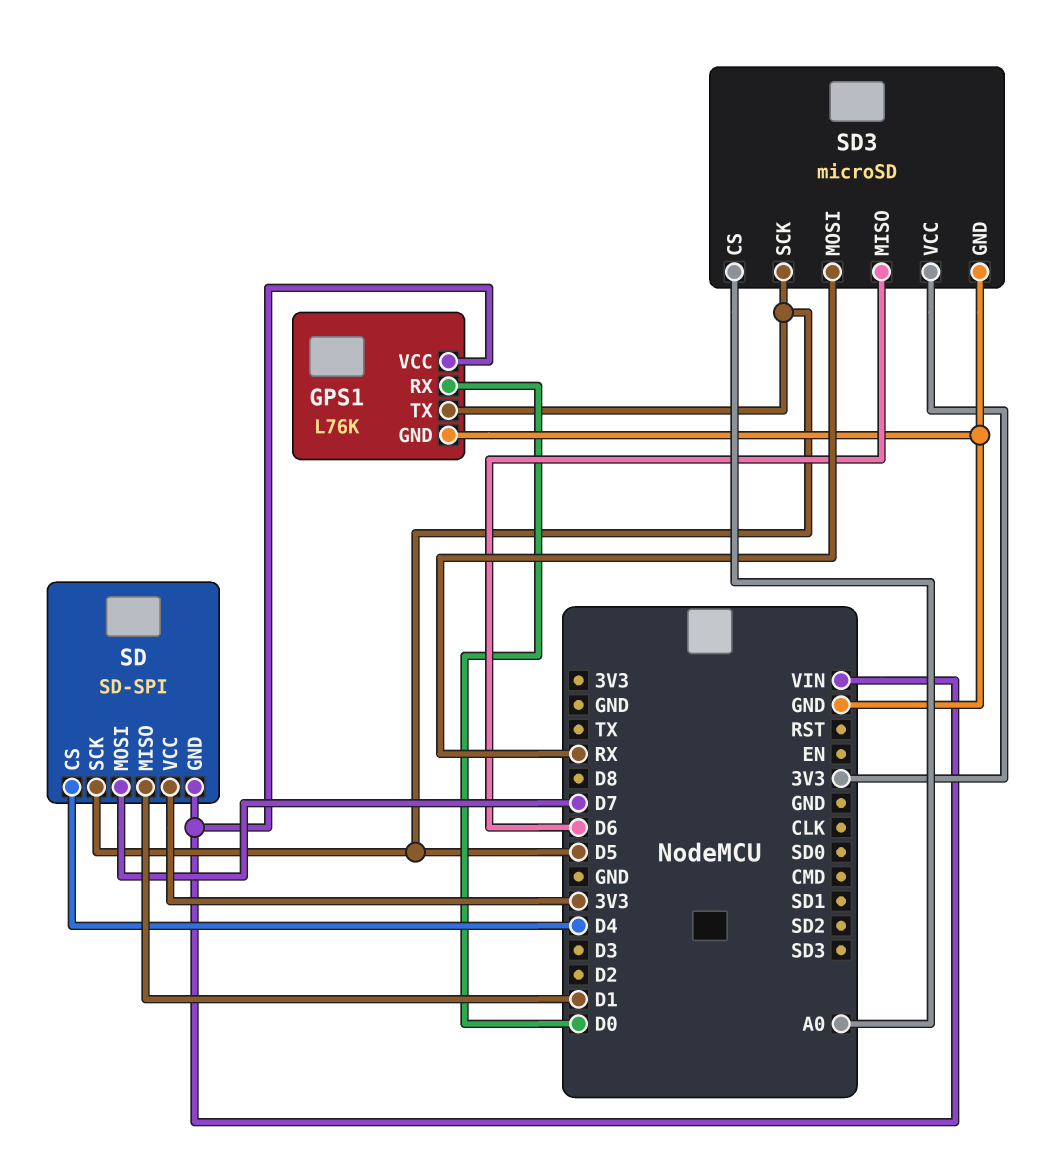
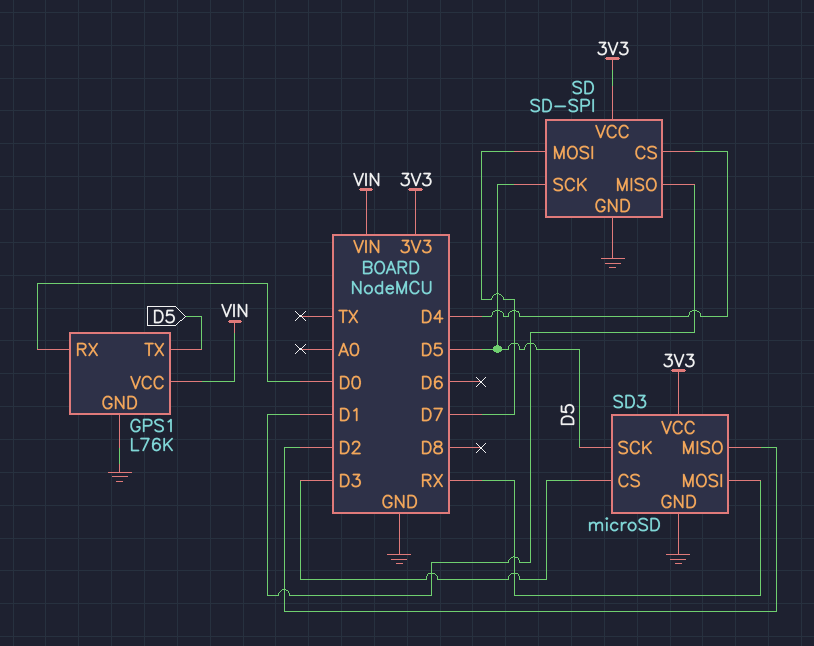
SD pin GND: VIN -> GND
SD3 pin CS: A0 -> D3
SD3 pin MISO: D6 -> D2

